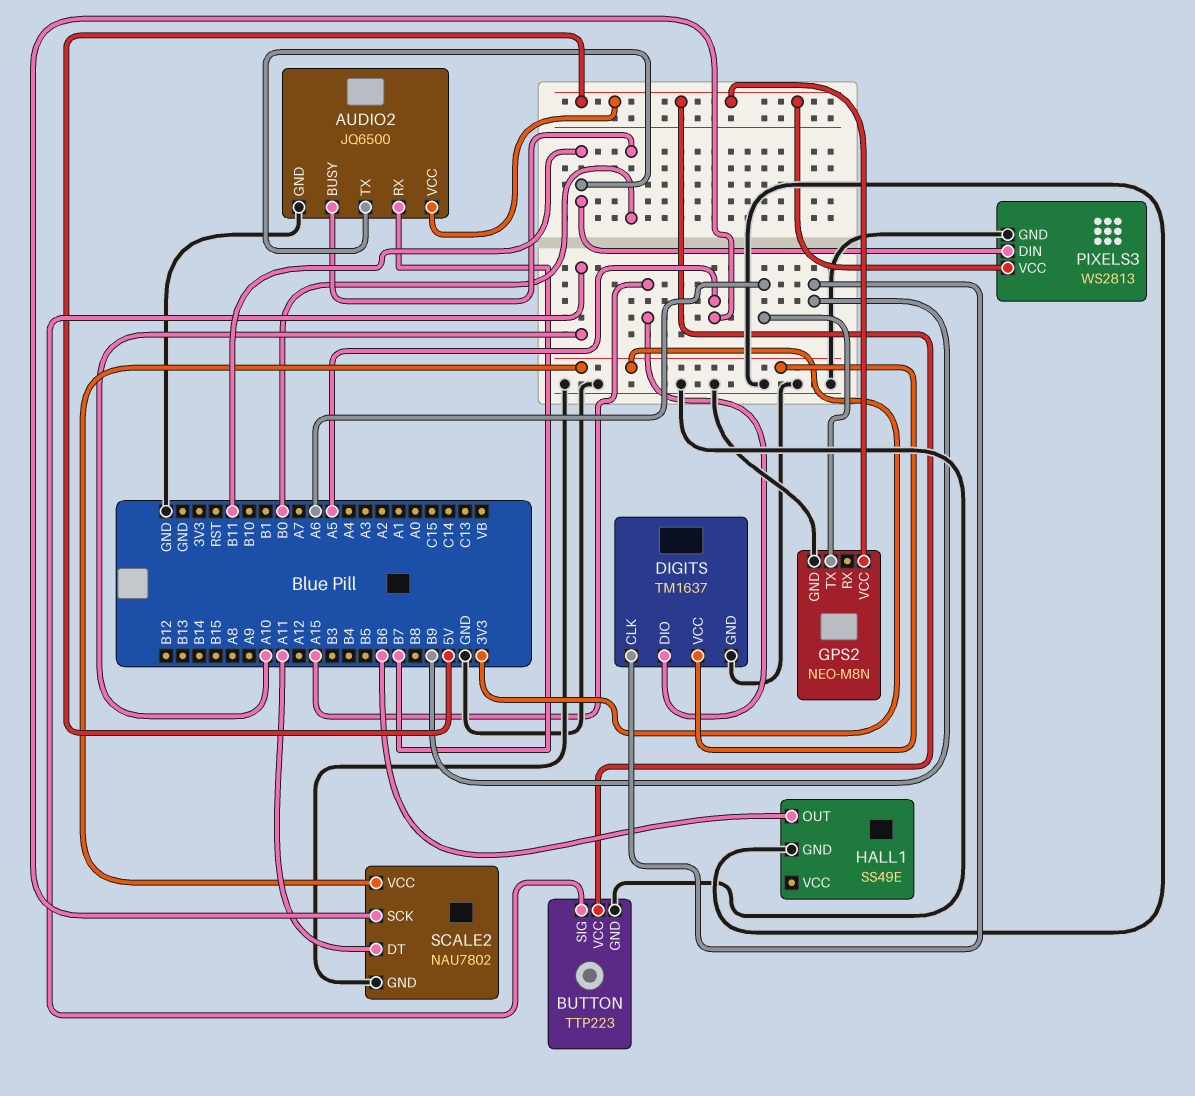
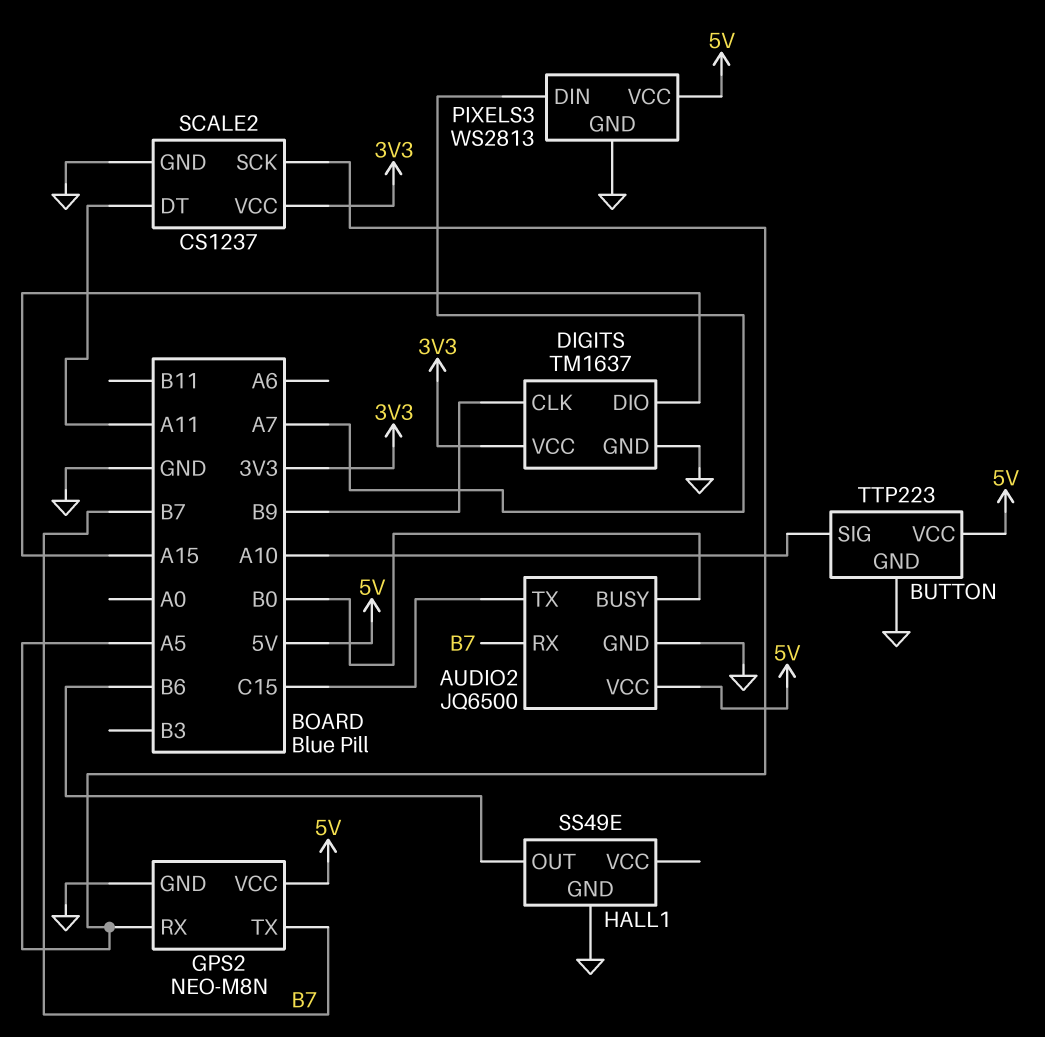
AUDIO2 pin TX: B11 -> C15
GPS2 pin RX: none -> A5
GPS2 pin TX: A6 -> B7
PIXELS3 pin DIN: B11 -> A7
SCALE2: NAU7802 -> CS1237

